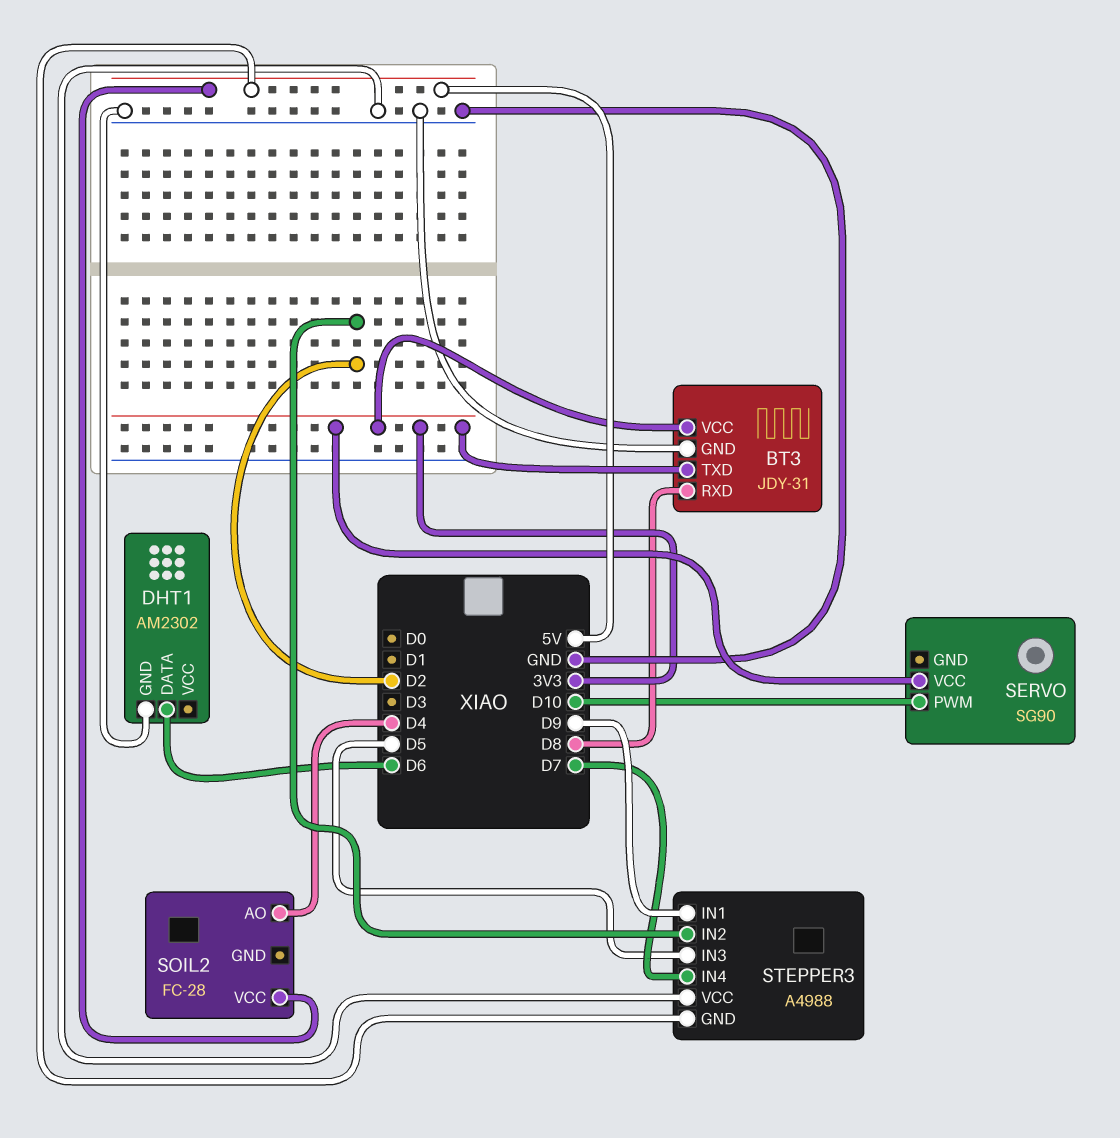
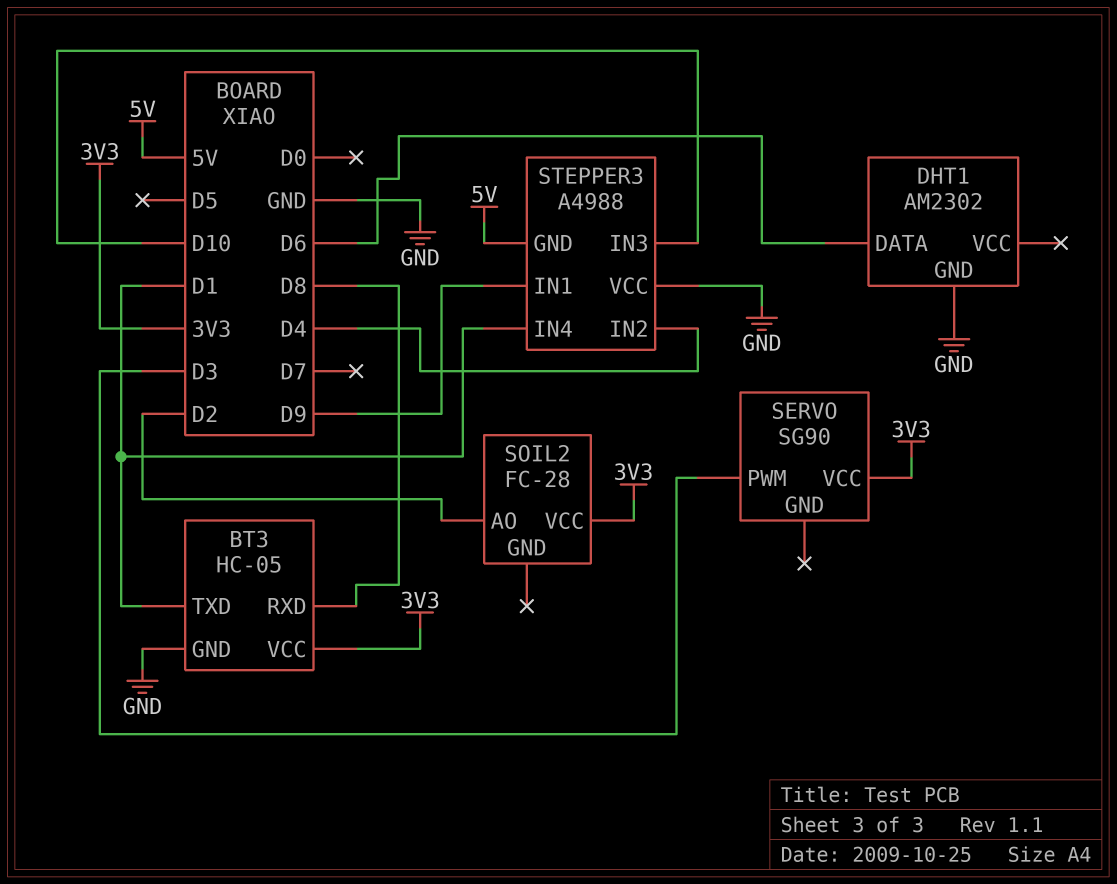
BT3: JDY-31 -> HC-05
BT3 pin TXD: 3V3 -> D1
SERVO pin PWM: D10 -> D3
SOIL2 pin AO: D4 -> D2
SOIL2 pin VCC: 5V -> 3V3
STEPPER3 pin IN2: D2 -> D4
STEPPER3 pin IN3: D5 -> D10
STEPPER3 pin IN4: D7 -> D1

